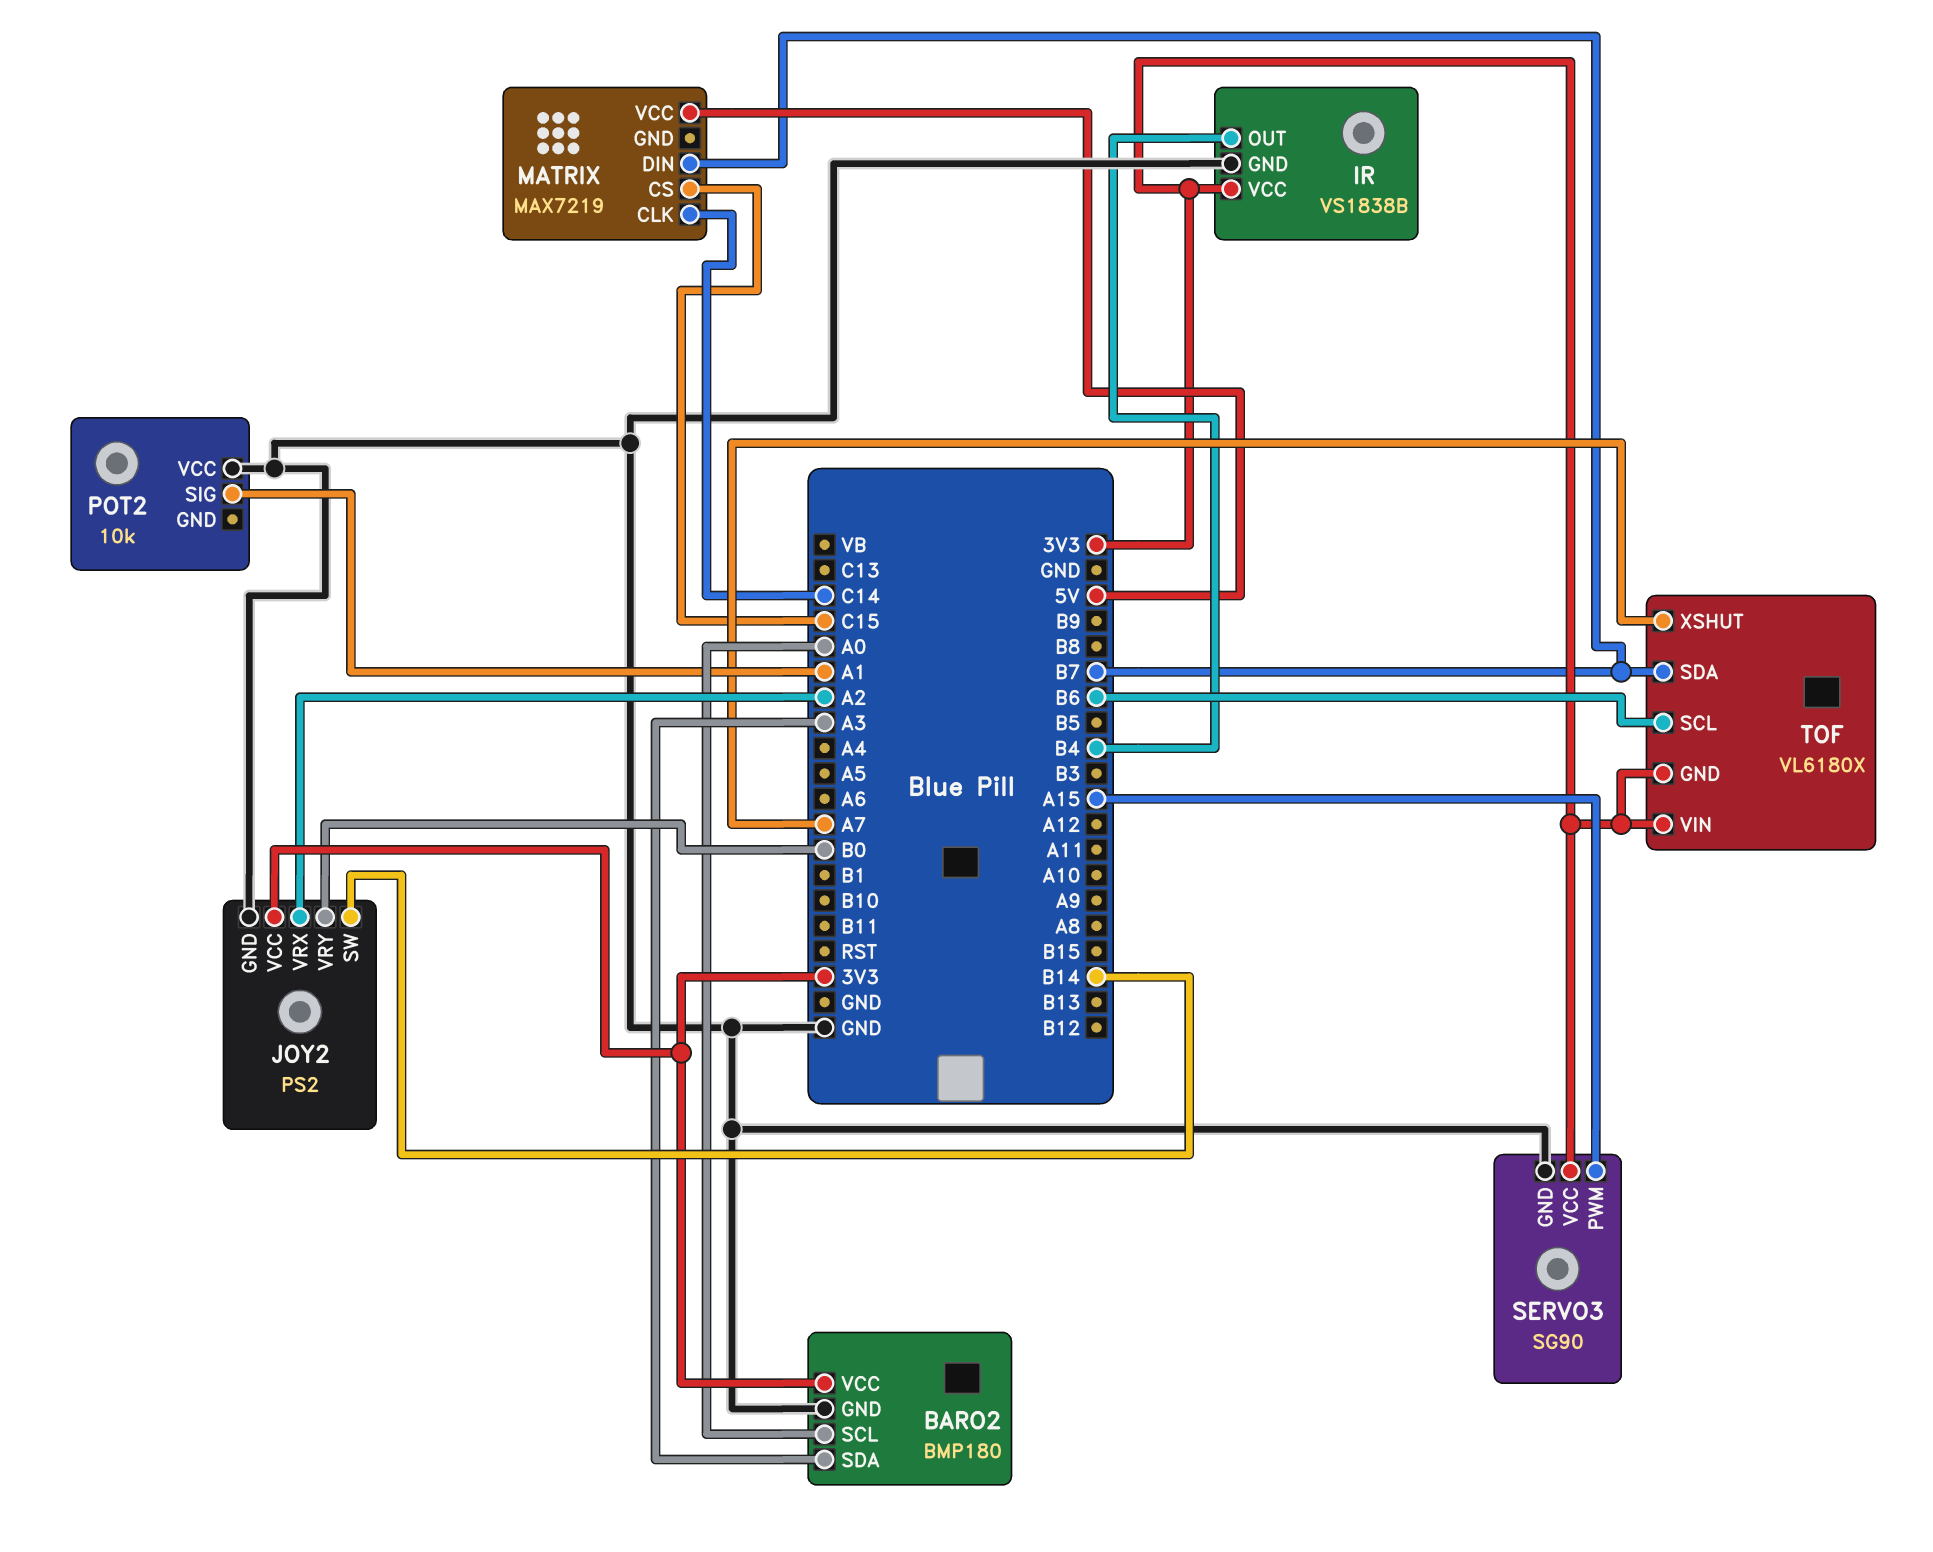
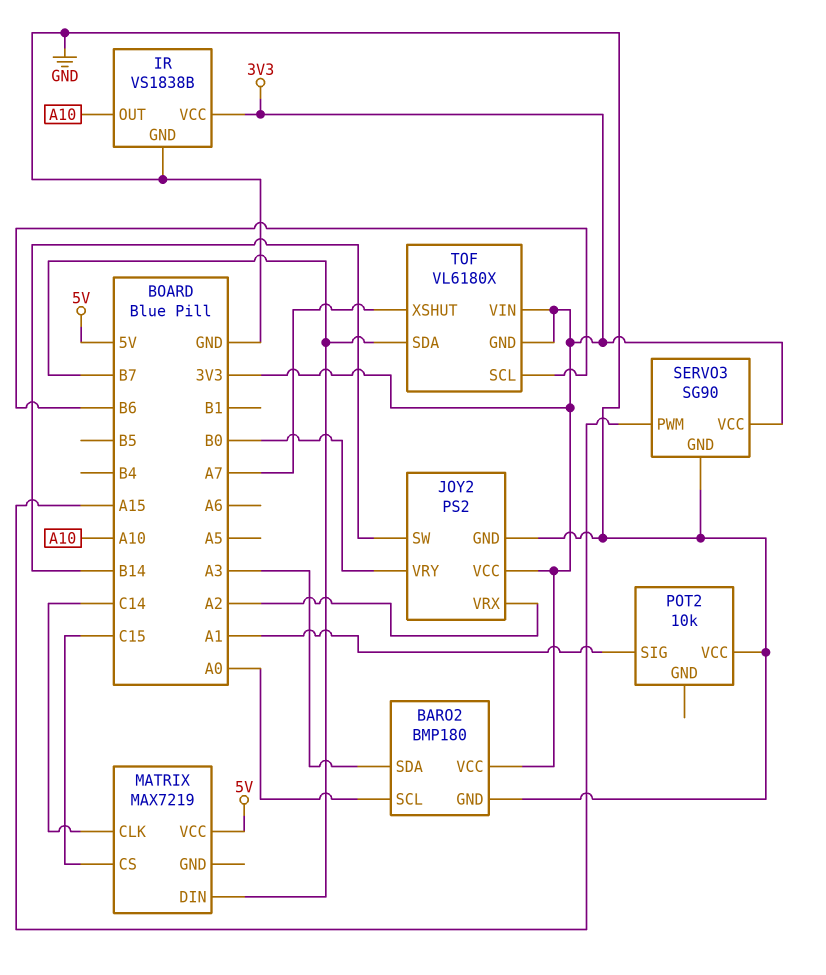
IR pin OUT: B4 -> A10

